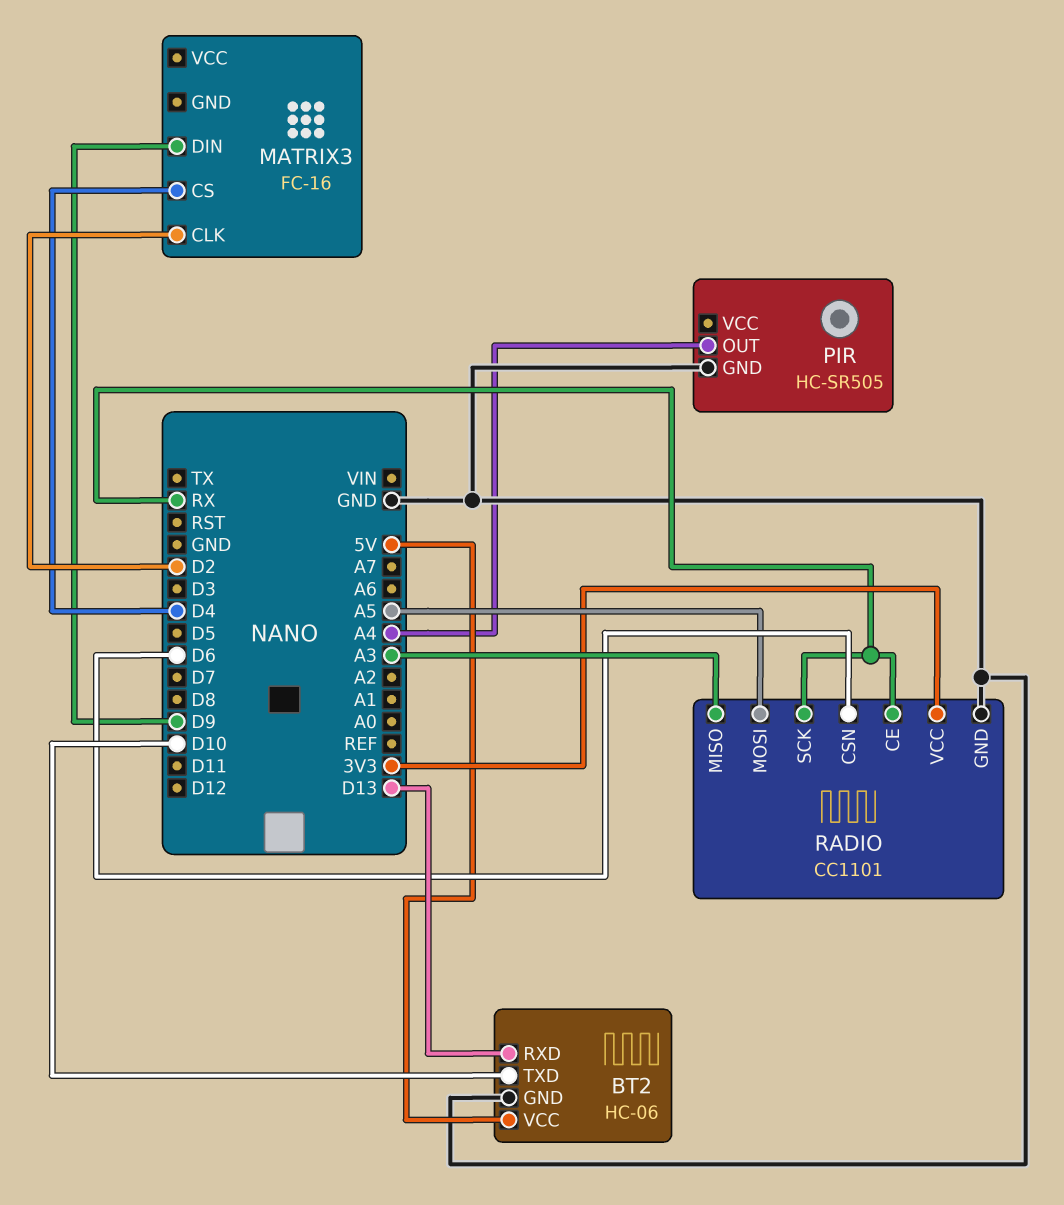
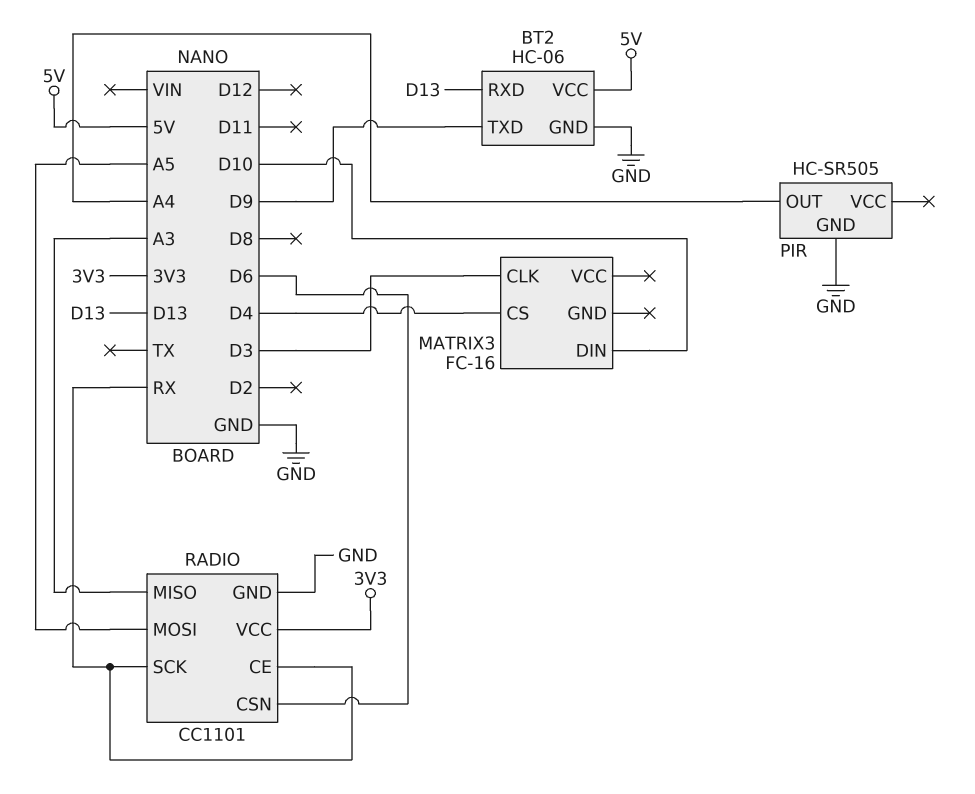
BT2 pin TXD: D10 -> D9
MATRIX3 pin CLK: D2 -> D3
MATRIX3 pin DIN: D9 -> D10

